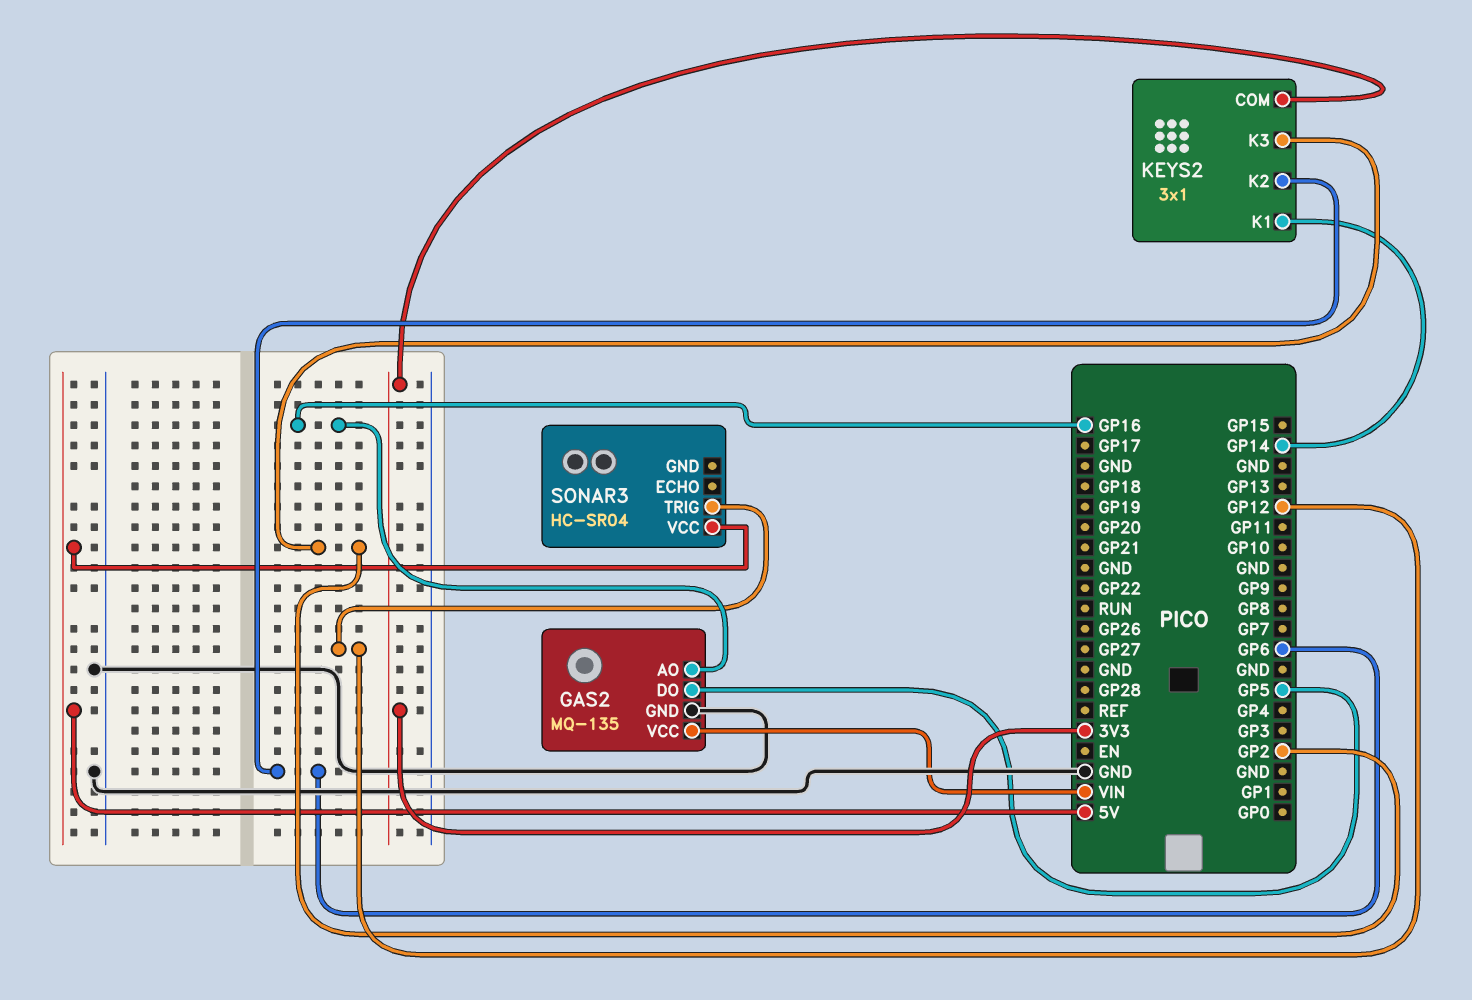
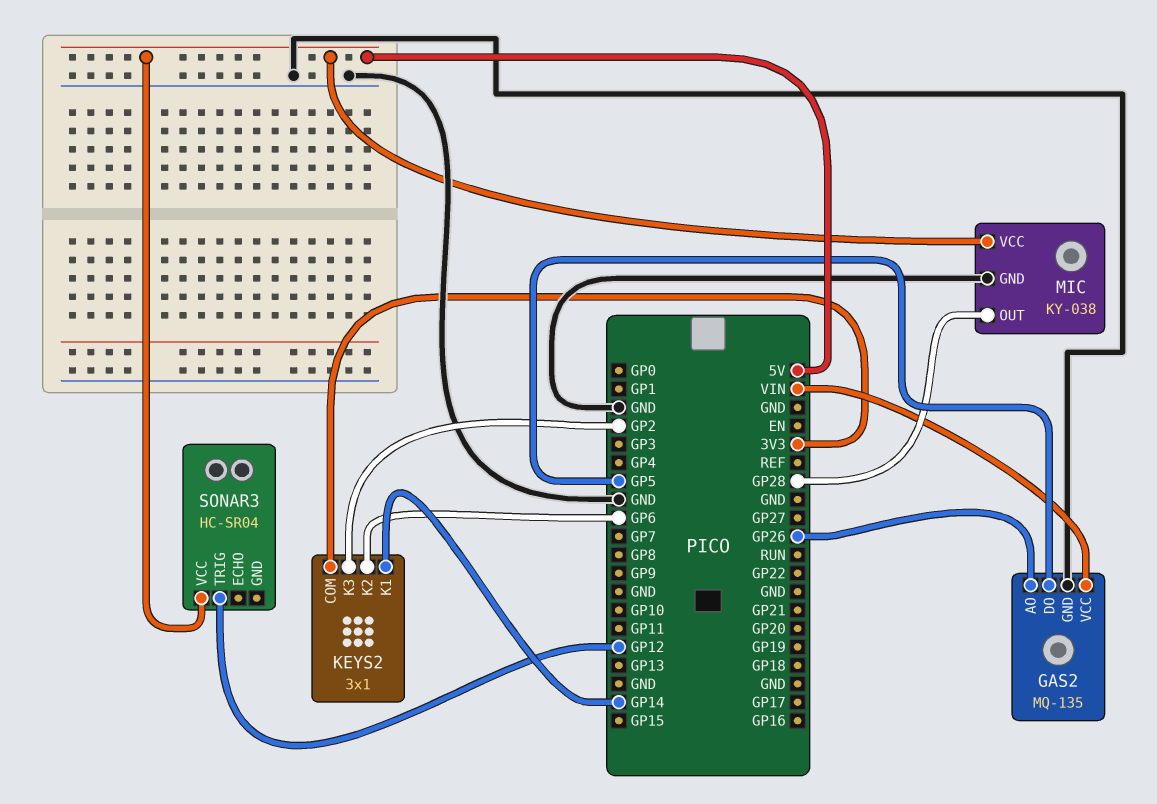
GAS2 pin AO: GP16 -> GP26
MIC: none -> KY-038
MIC pin GND: none -> GND
MIC pin OUT: none -> GP28
MIC pin VCC: none -> 5V

